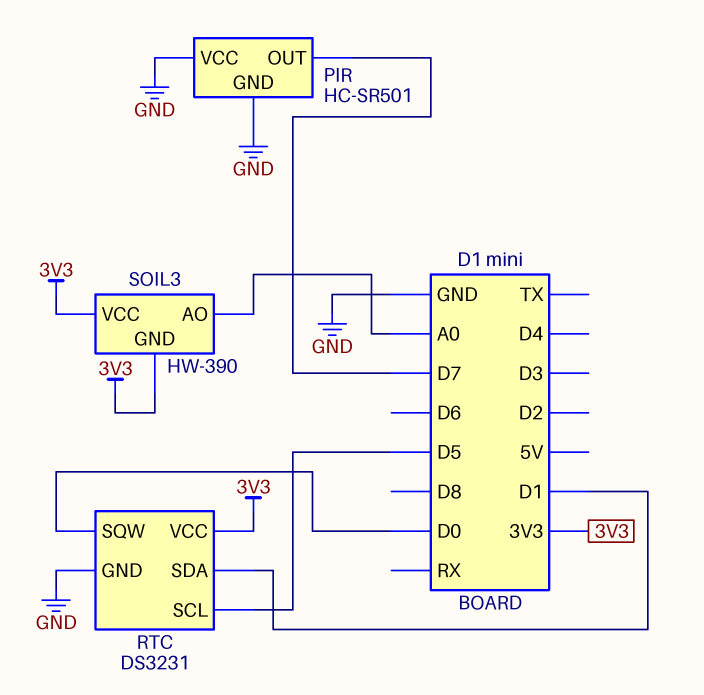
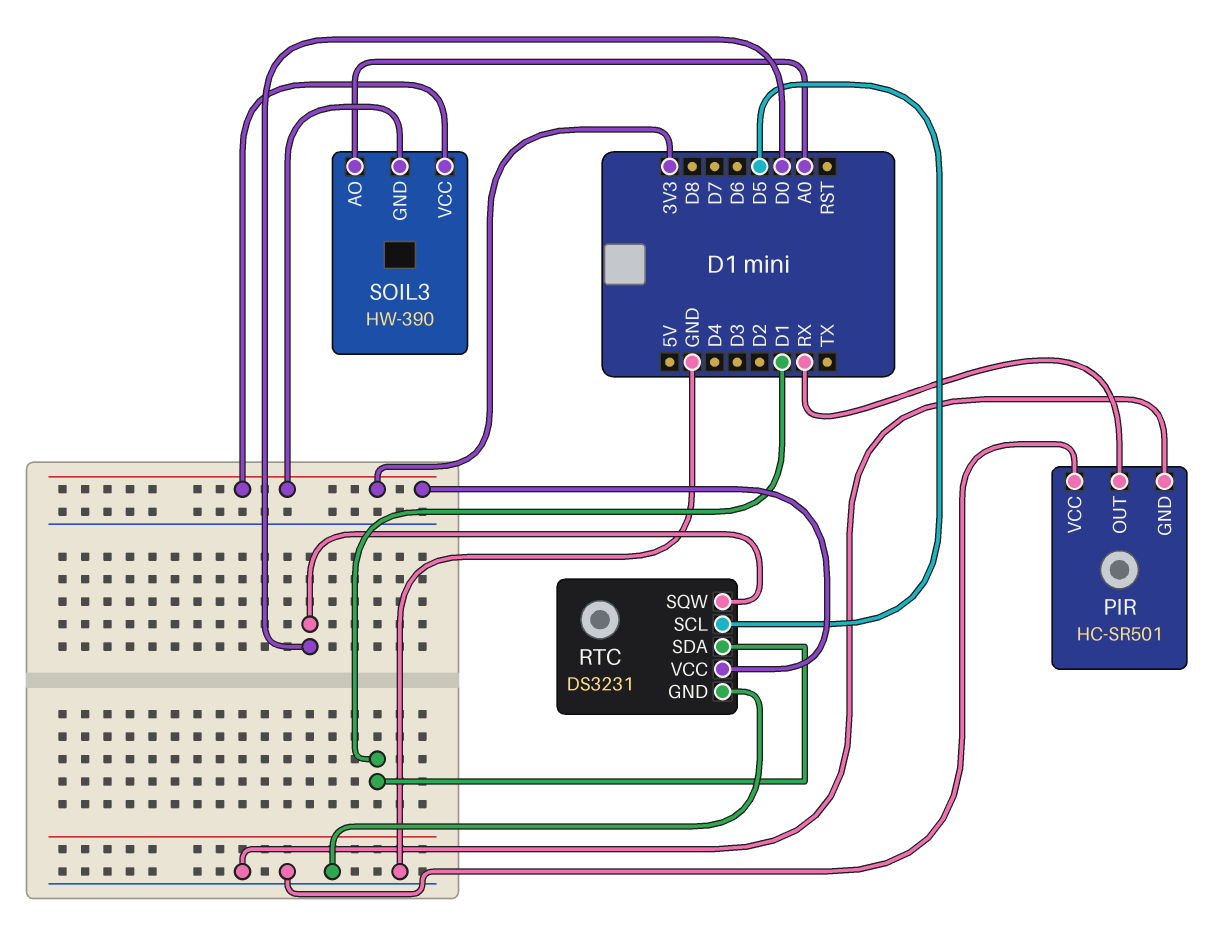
PIR pin OUT: D7 -> RX

